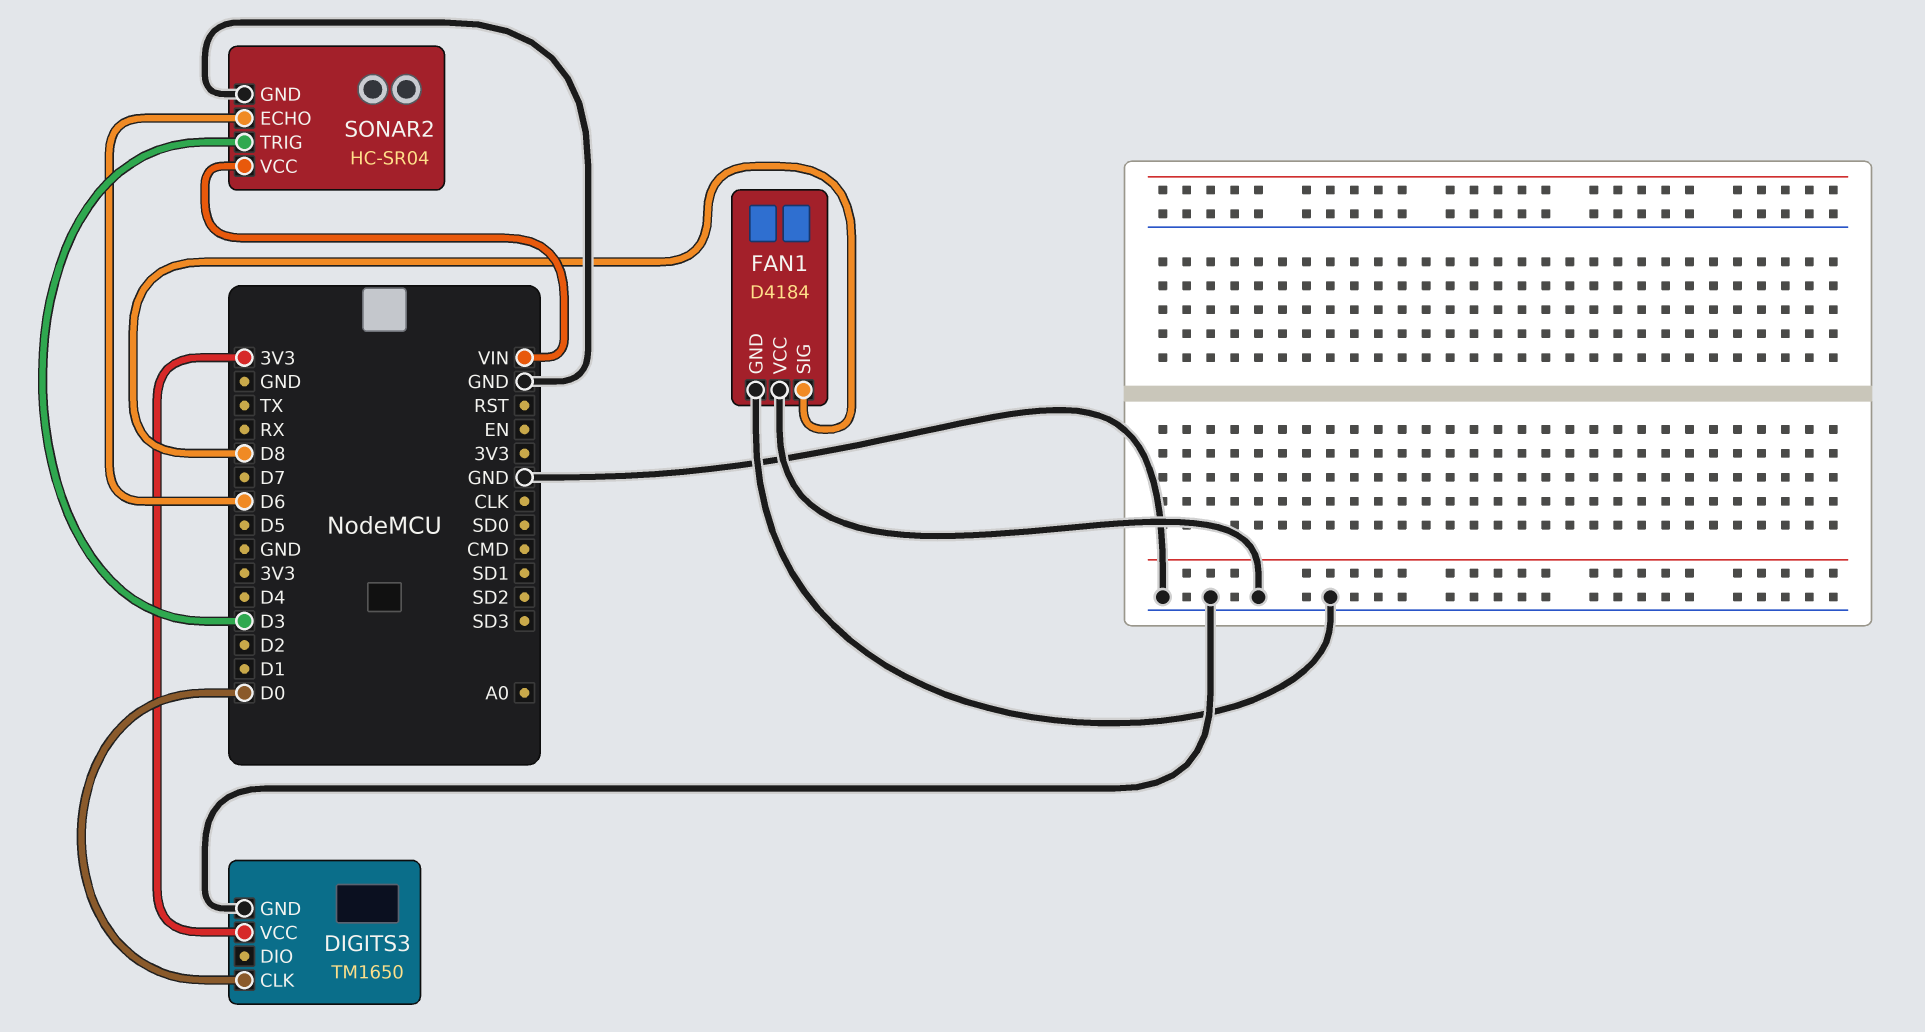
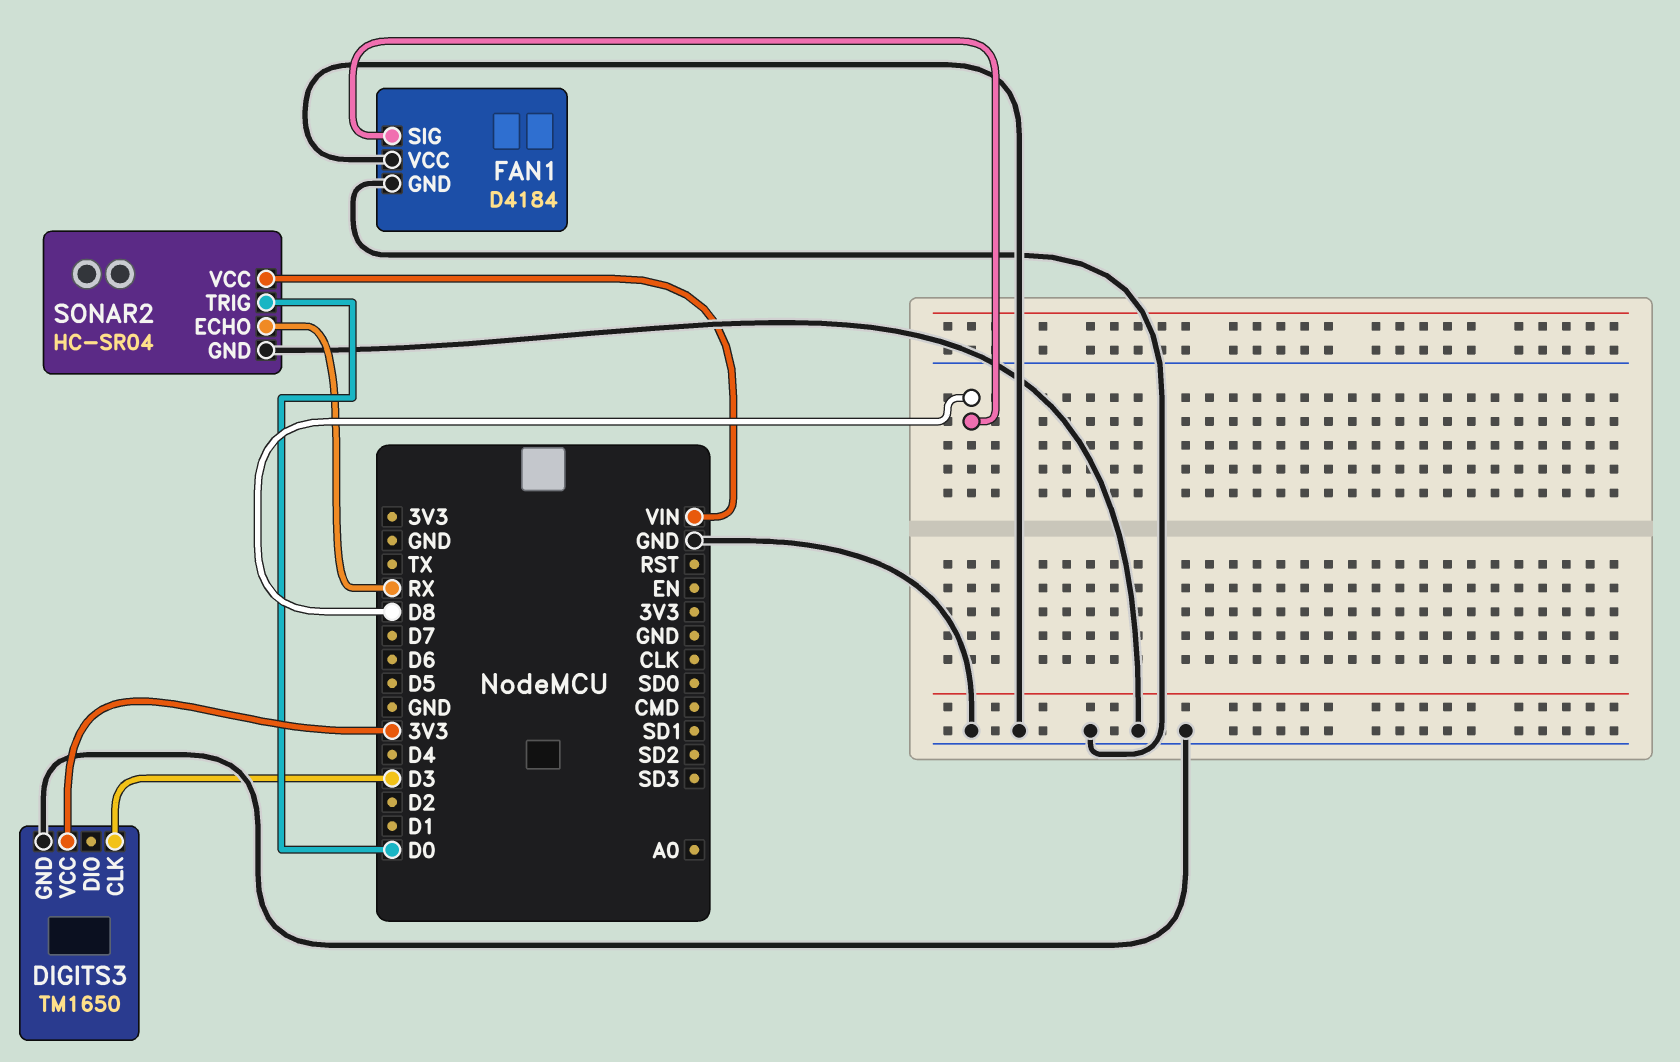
DIGITS3 pin CLK: D0 -> D3
SONAR2 pin ECHO: D6 -> RX
SONAR2 pin TRIG: D3 -> D0

